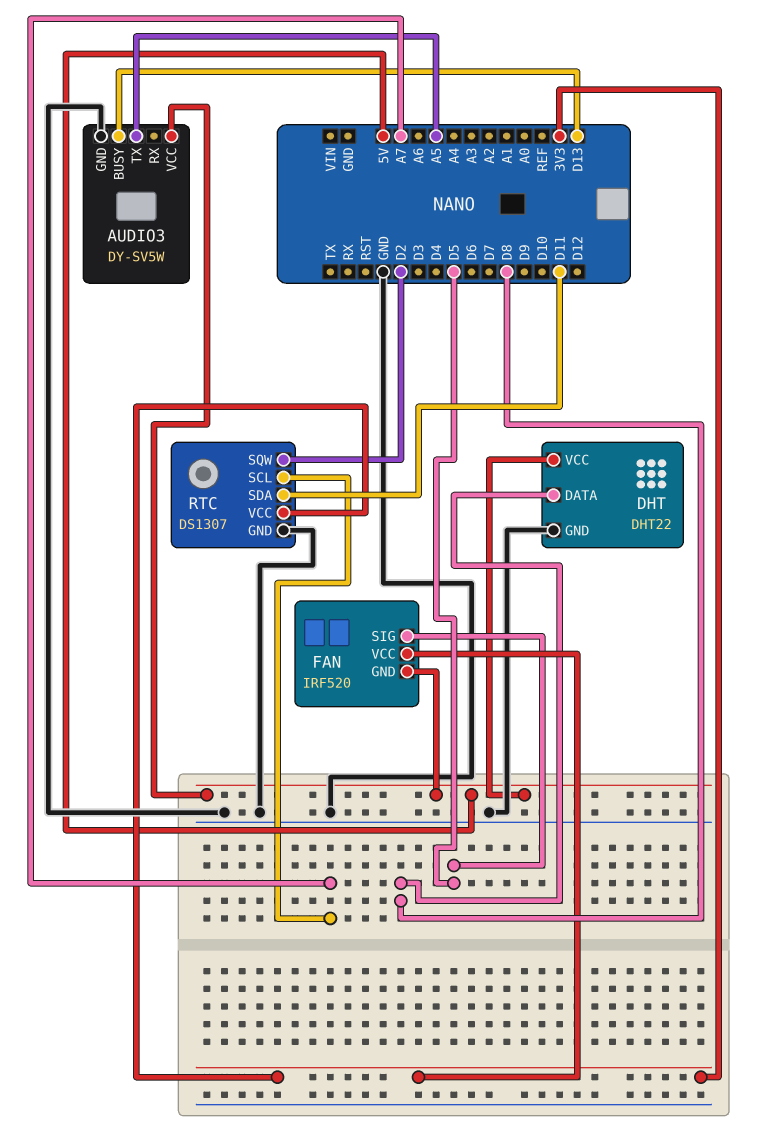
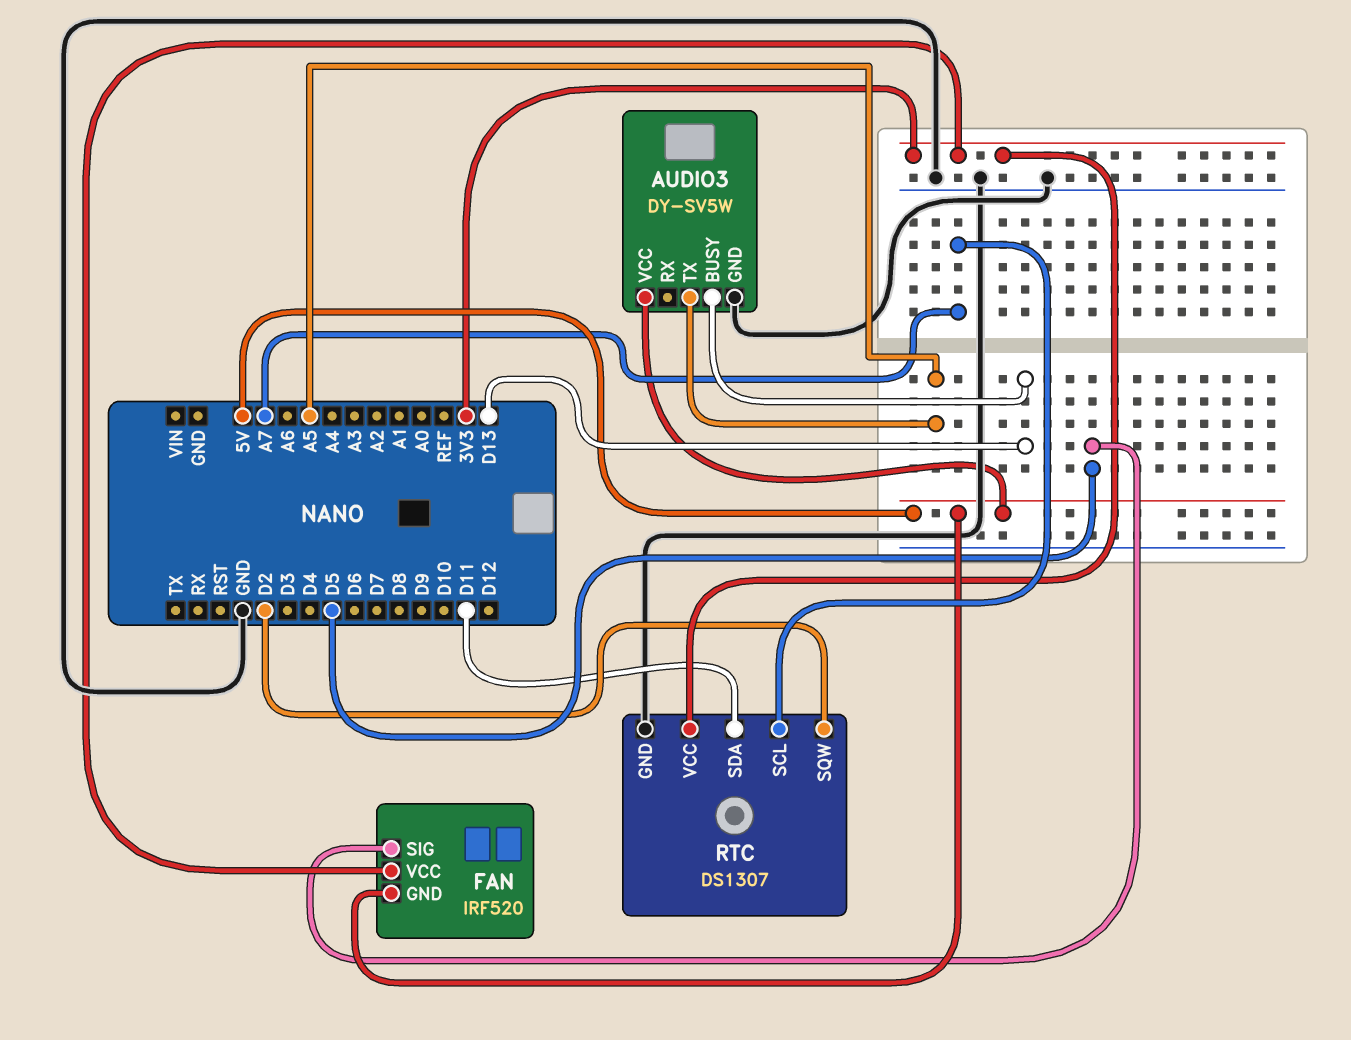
DHT: DHT22 -> none
DHT pin DATA: D8 -> none
DHT pin GND: GND -> none
DHT pin VCC: 5V -> none

